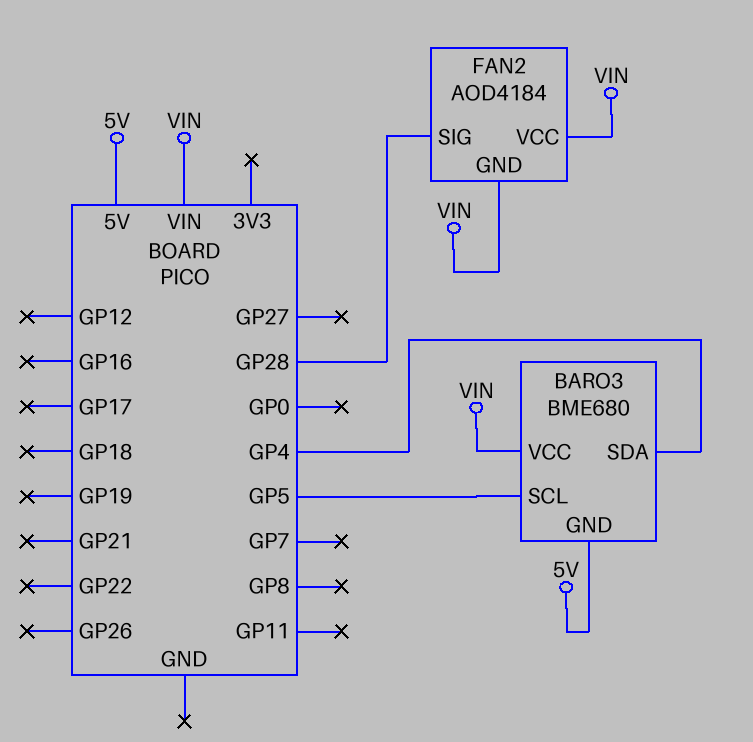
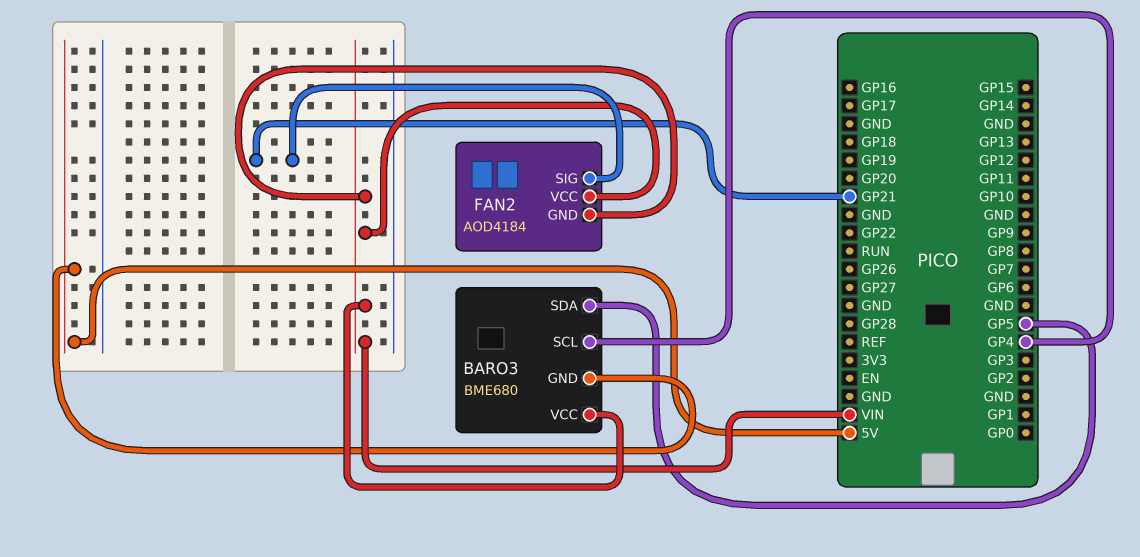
BARO3 pin SCL: GP5 -> GP4
BARO3 pin SDA: GP4 -> GP5
FAN2 pin SIG: GP28 -> GP21

